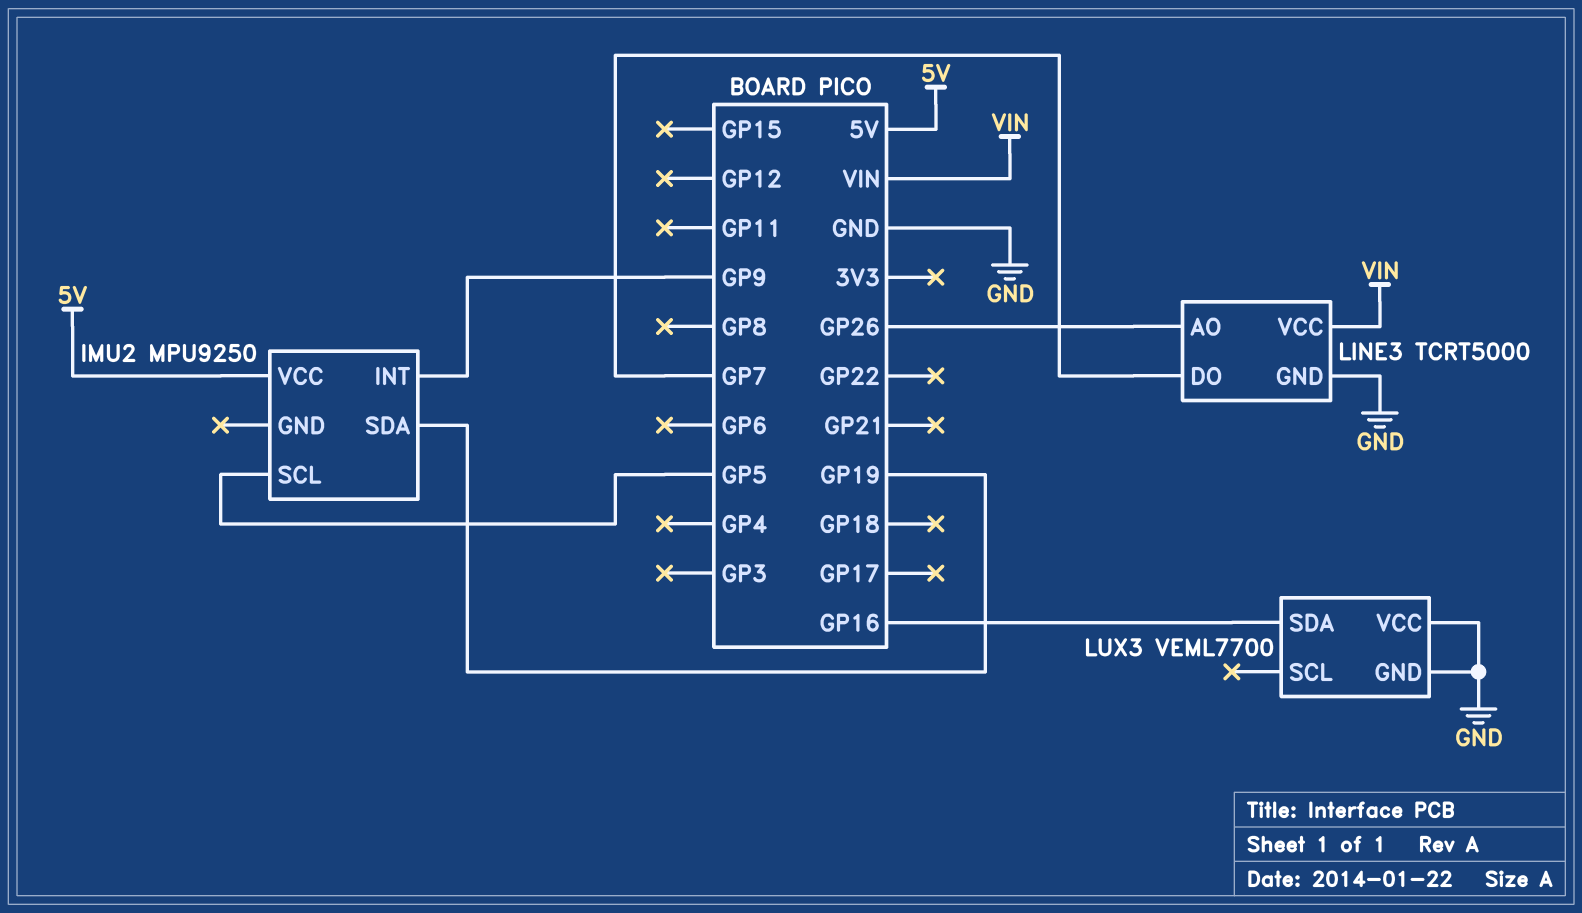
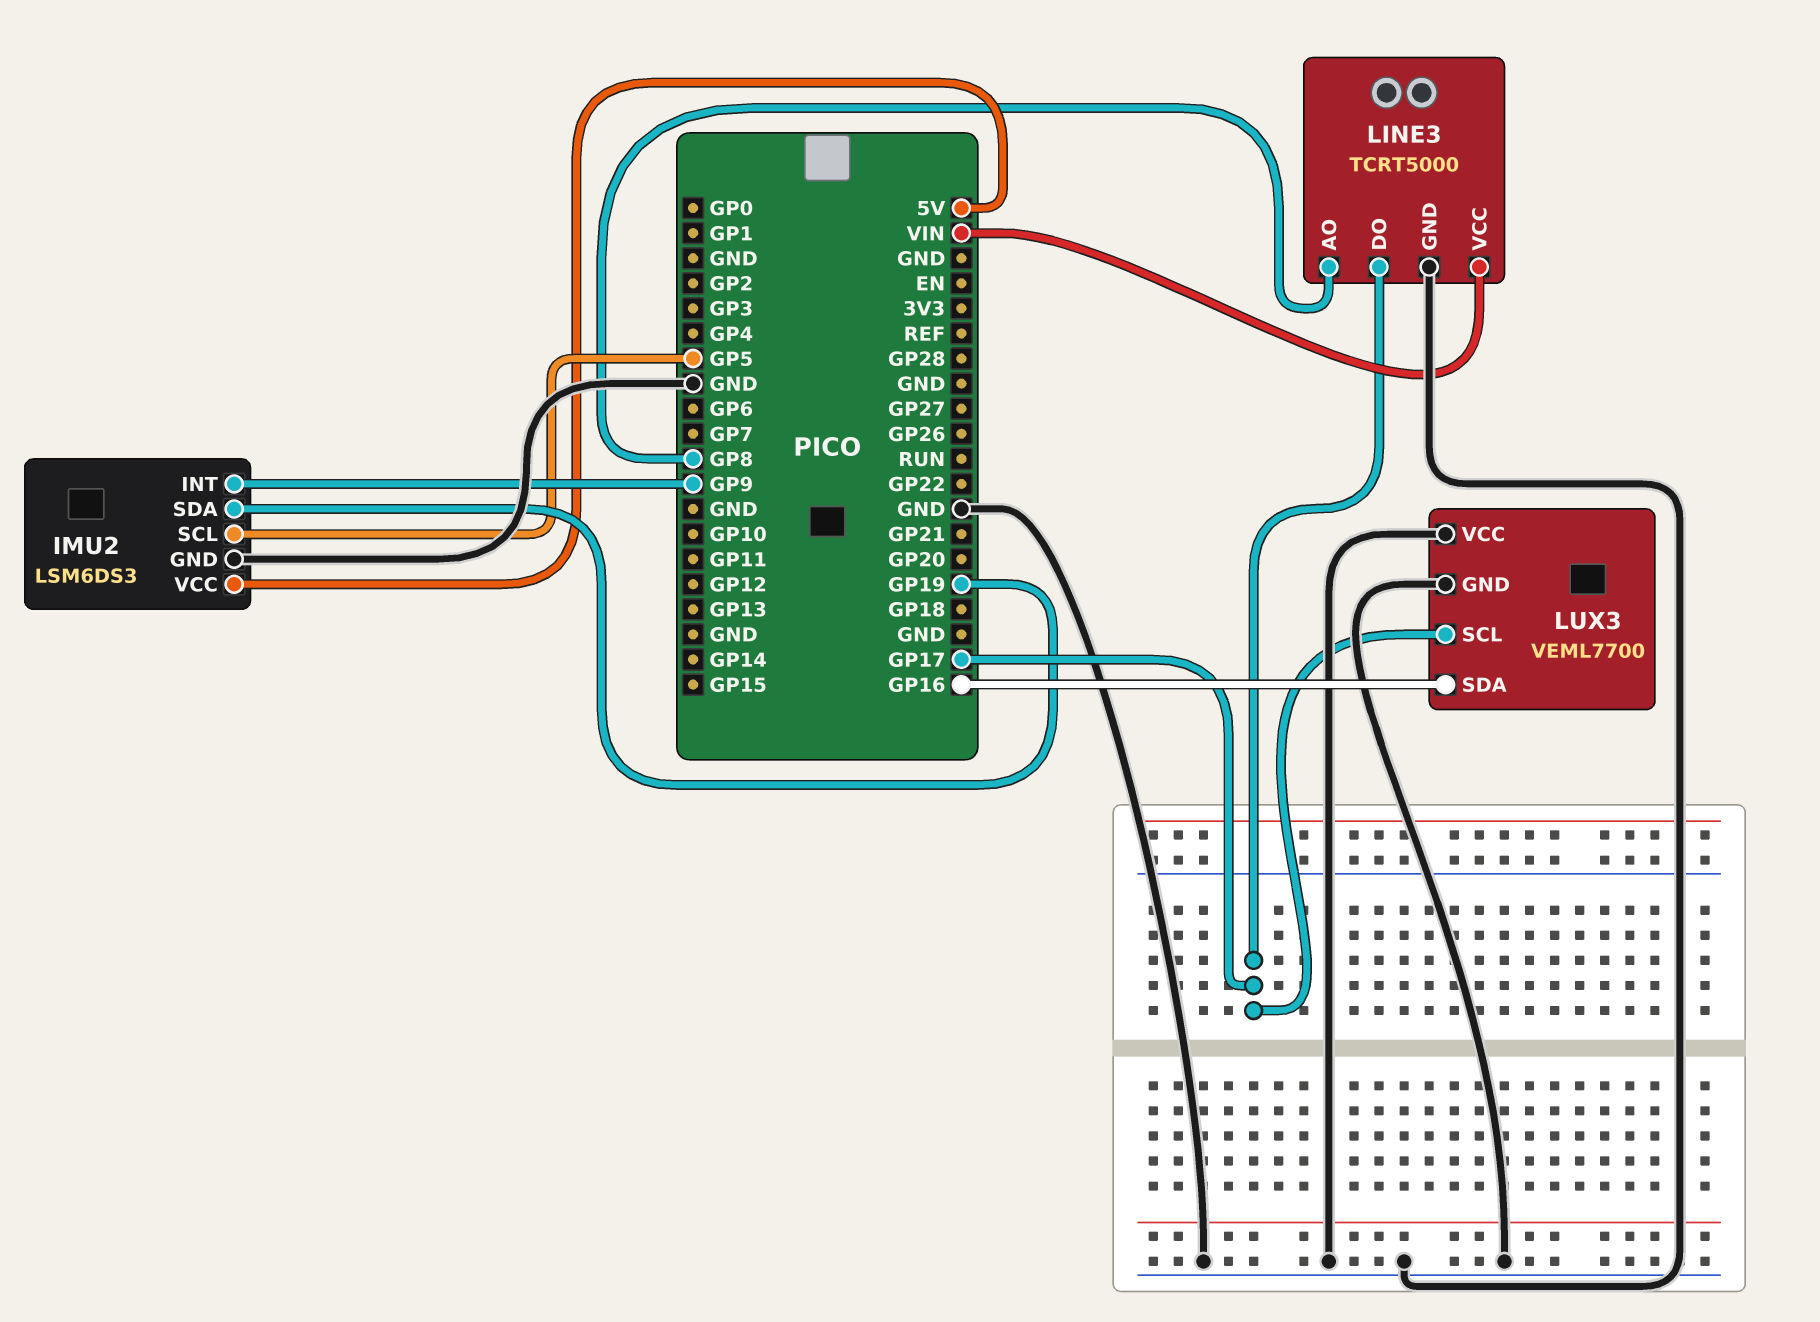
IMU2: MPU9250 -> LSM6DS3
IMU2 pin GND: none -> GND
LINE3 pin AO: GP26 -> GP8
LINE3 pin DO: GP7 -> GP17
LUX3 pin SCL: none -> GP17

